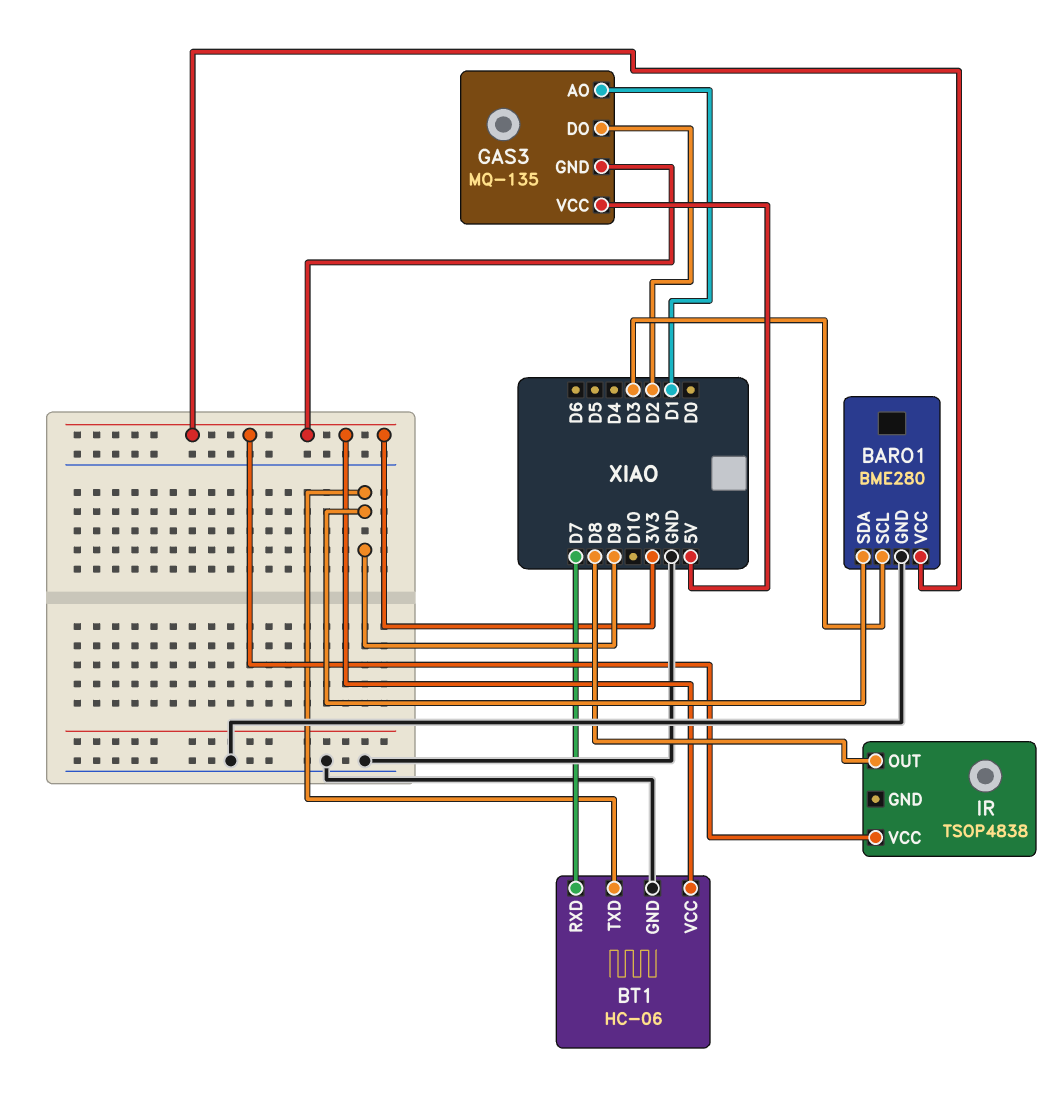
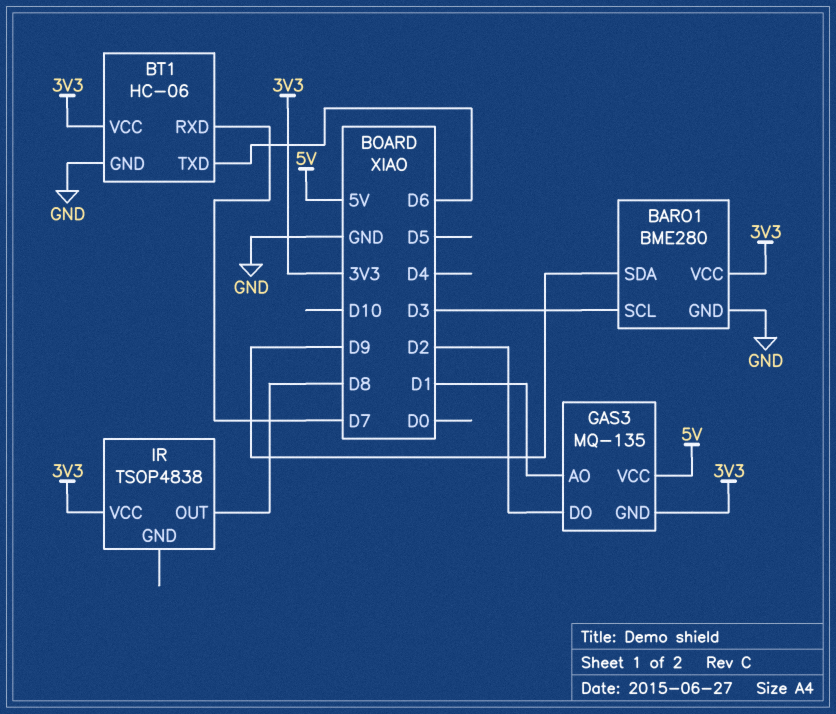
BT1 pin TXD: D9 -> D6

